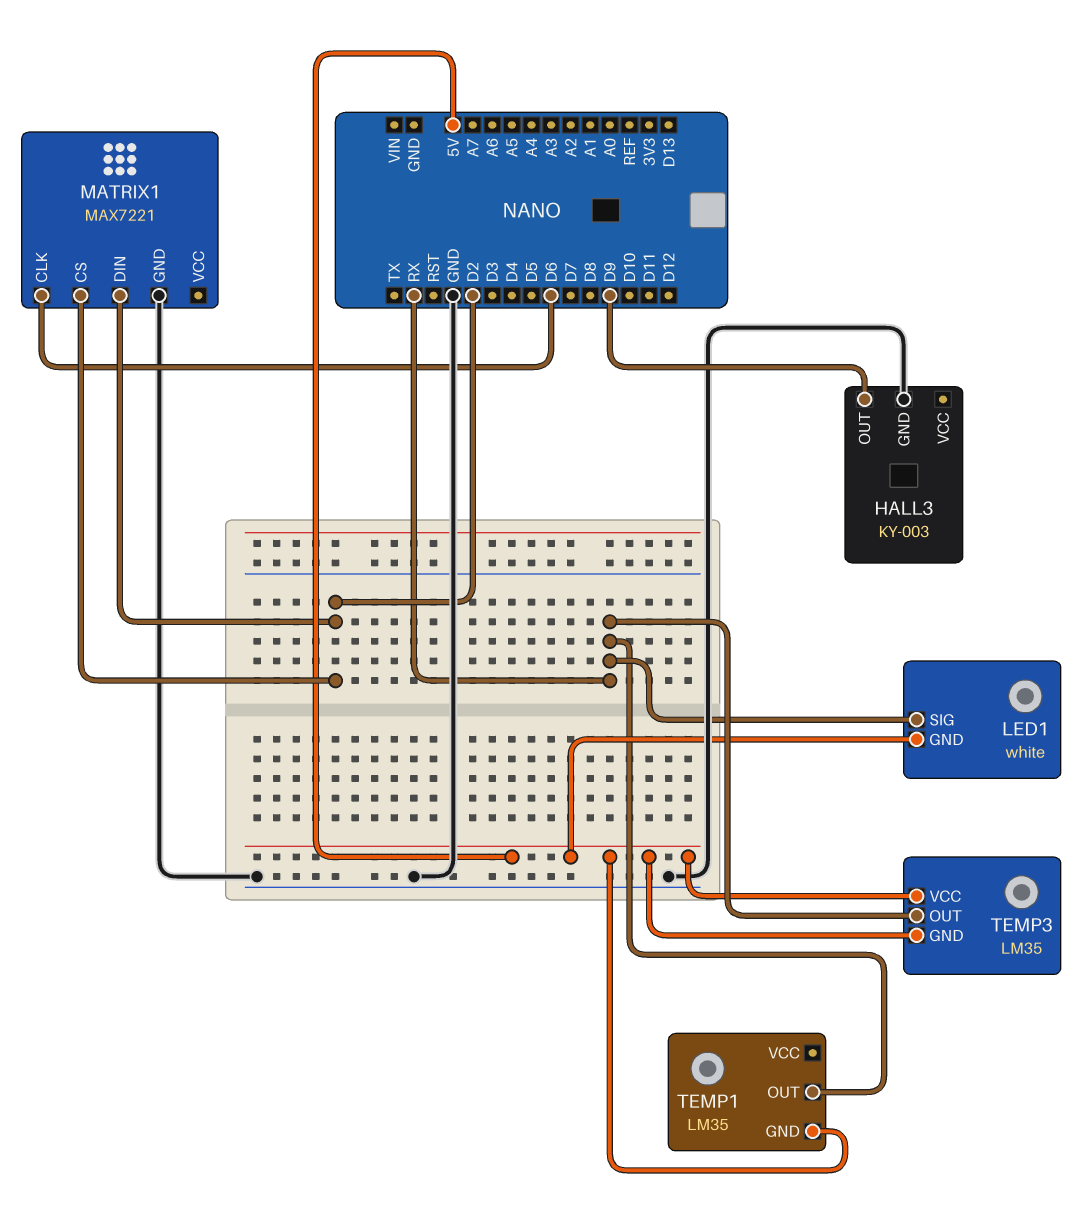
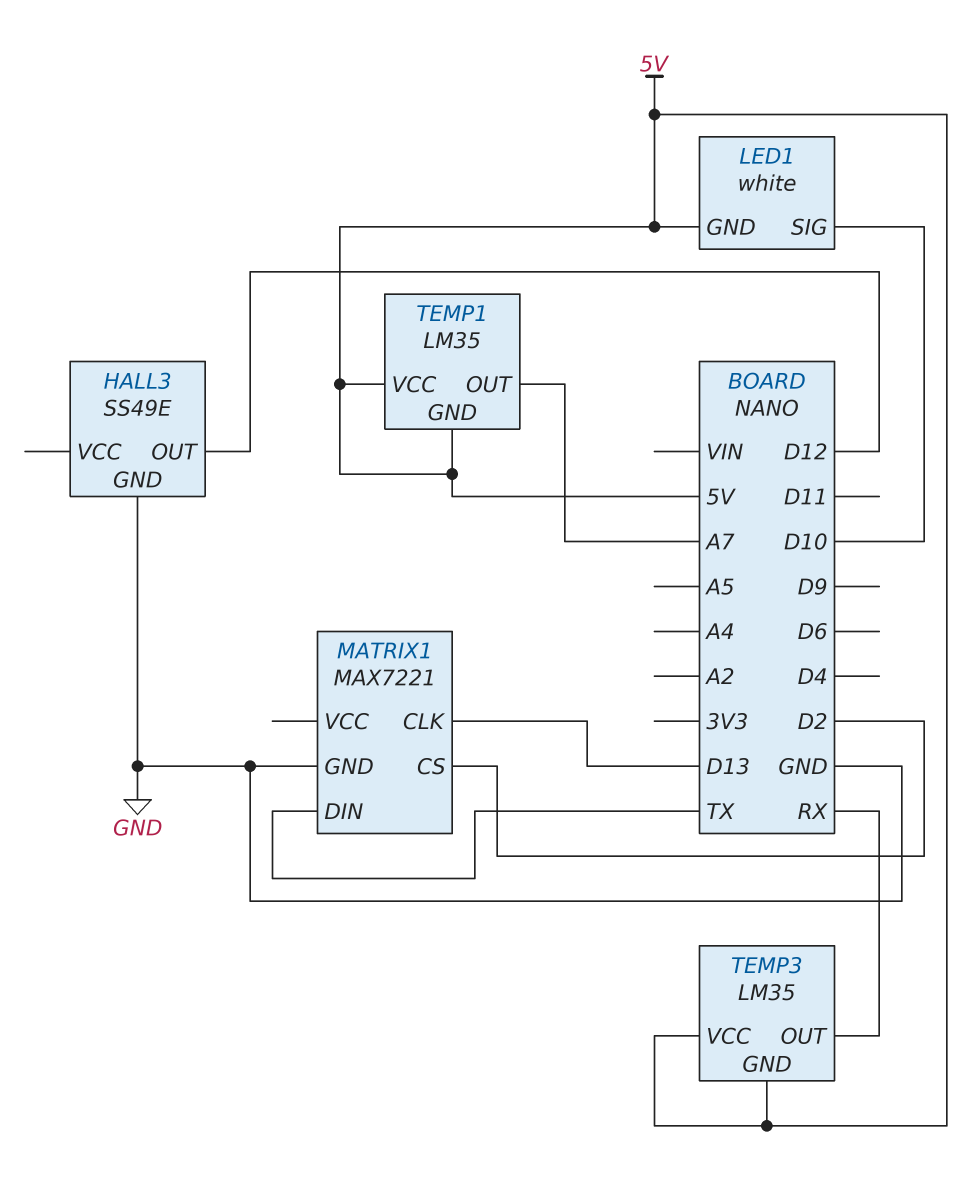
HALL3: KY-003 -> SS49E
HALL3 pin OUT: D9 -> D12
LED1 pin SIG: RX -> D10
MATRIX1 pin CLK: D6 -> D13
MATRIX1 pin DIN: D2 -> TX
TEMP1 pin OUT: RX -> A7
TEMP1 pin VCC: none -> 5V

